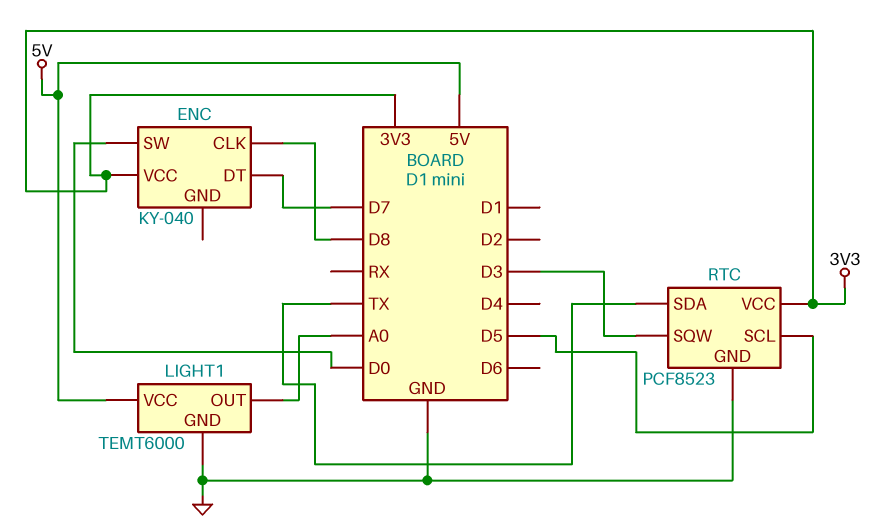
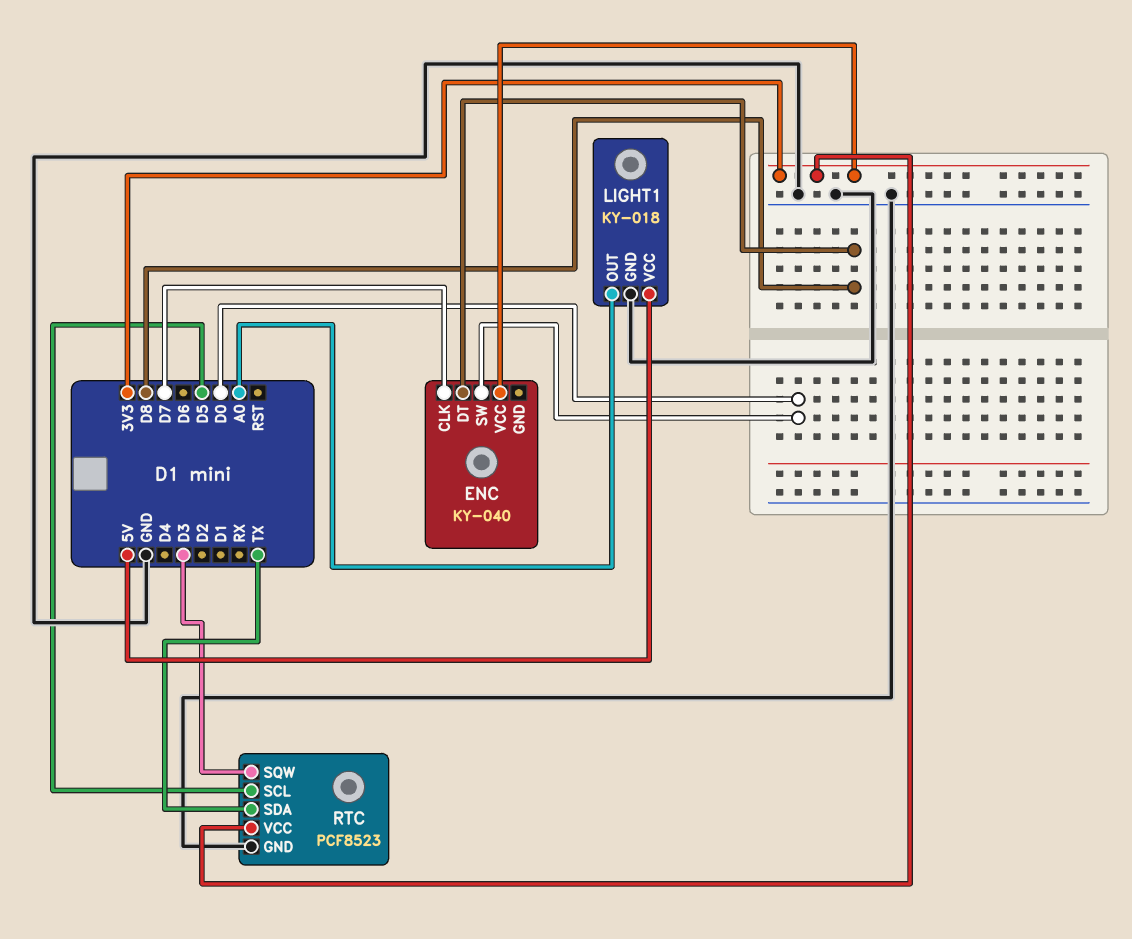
ENC pin CLK: D8 -> D7
ENC pin DT: D7 -> D8
LIGHT1: TEMT6000 -> KY-018

